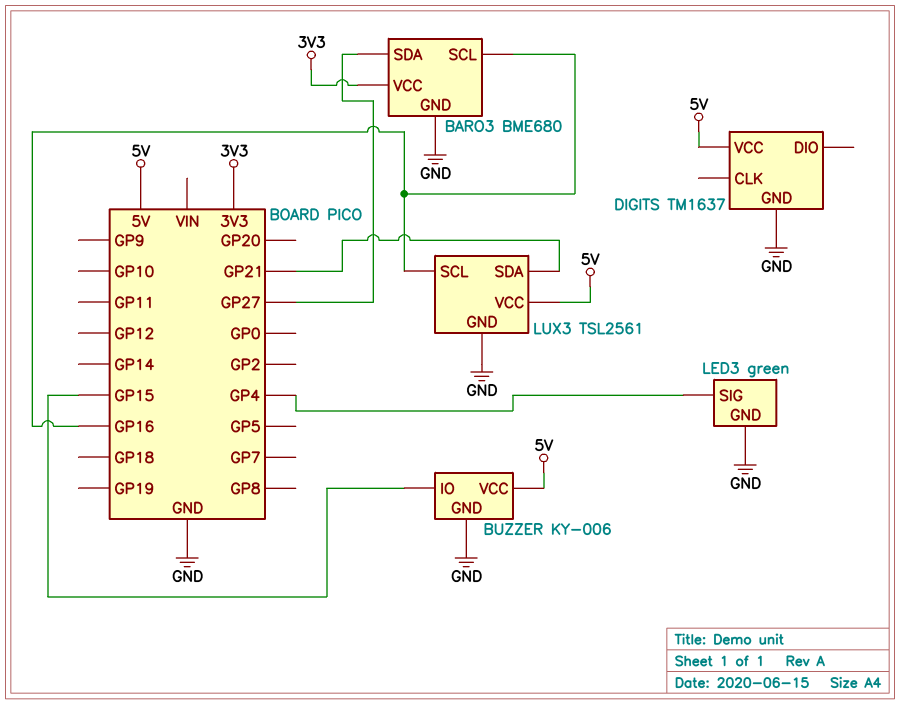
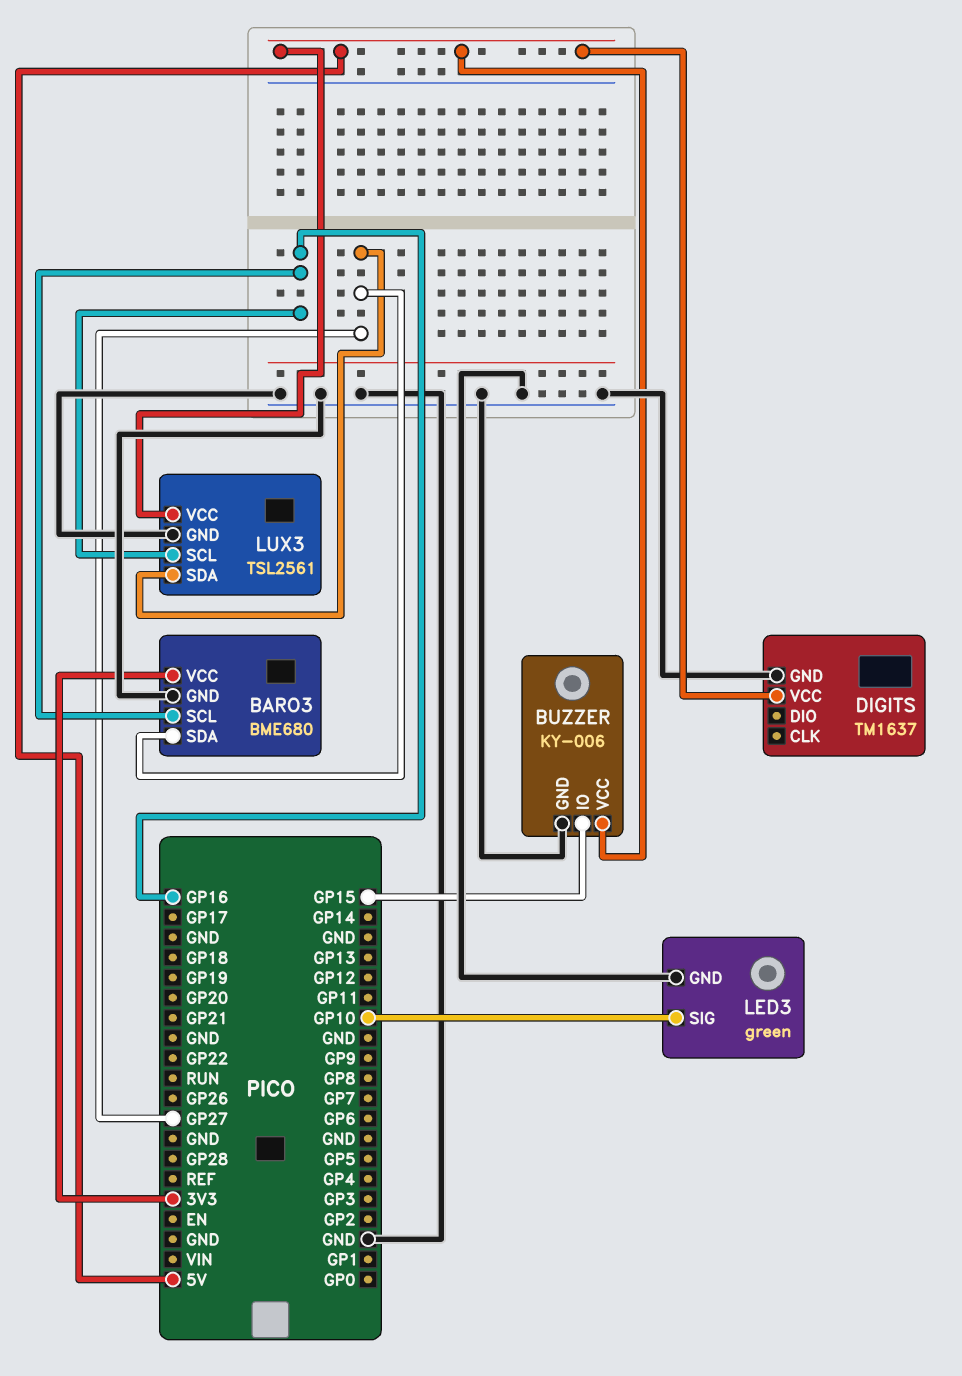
LED3 pin SIG: GP4 -> GP10
LUX3 pin SDA: GP21 -> GP27

